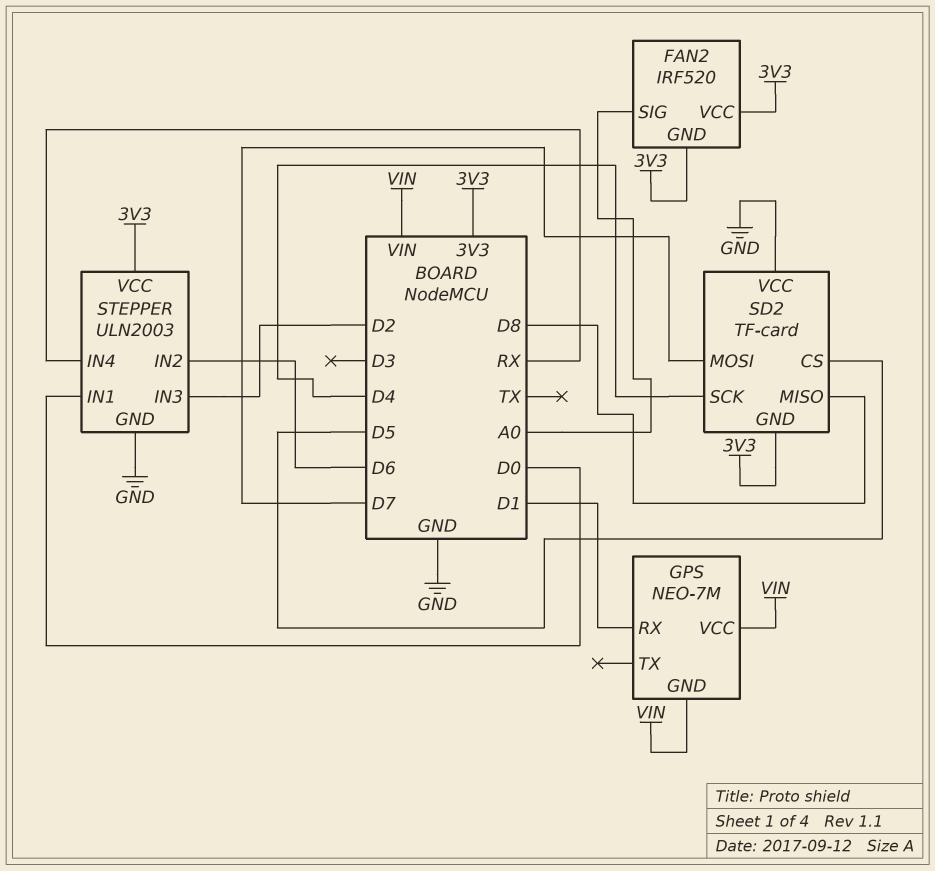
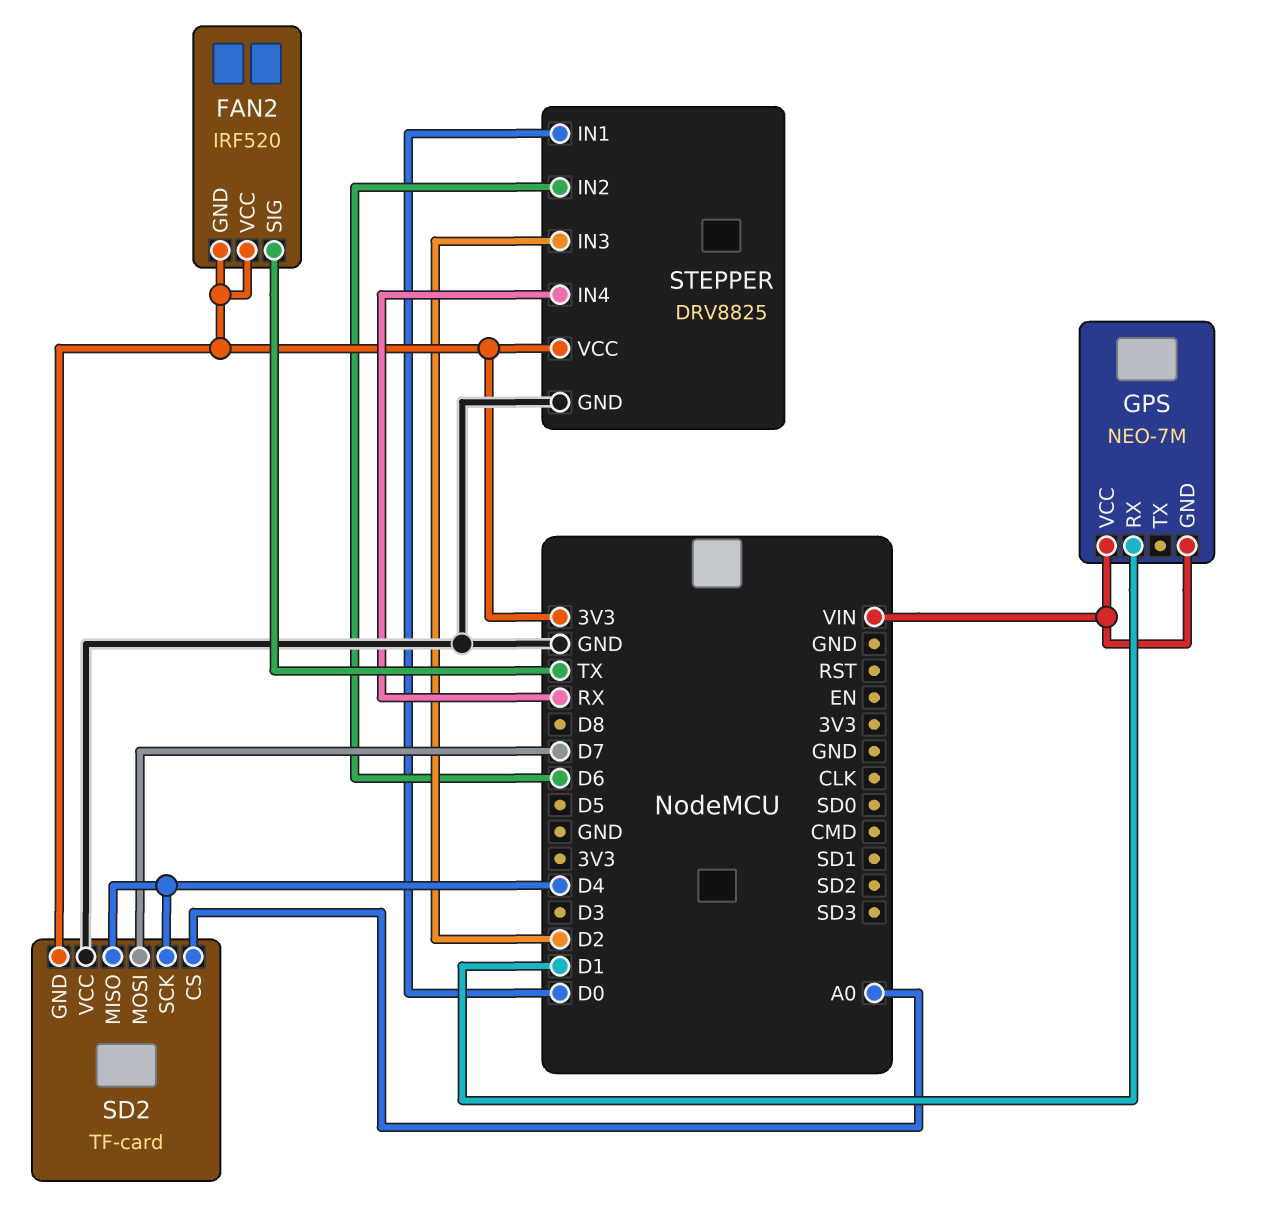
FAN2 pin SIG: A0 -> TX
SD2 pin CS: D5 -> A0
SD2 pin MISO: D8 -> D4
STEPPER: ULN2003 -> DRV8825

